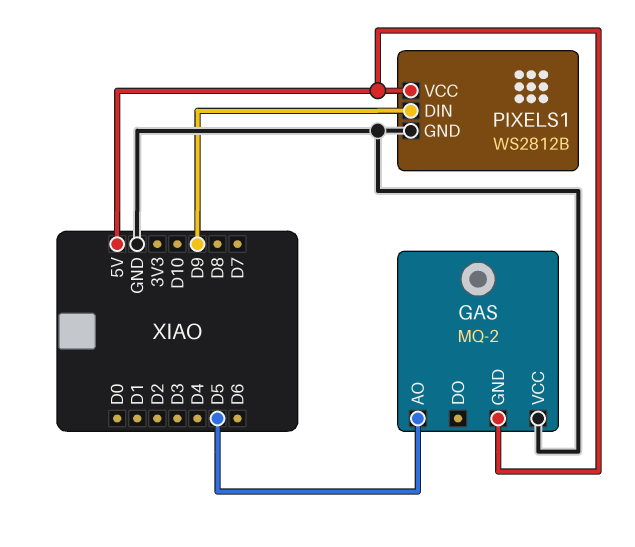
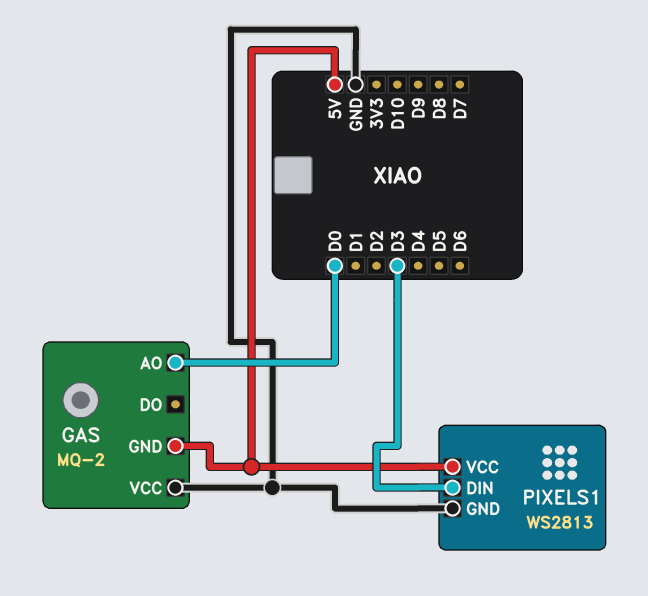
GAS pin AO: D5 -> D0
PIXELS1: WS2812B -> WS2813
PIXELS1 pin DIN: D9 -> D3

